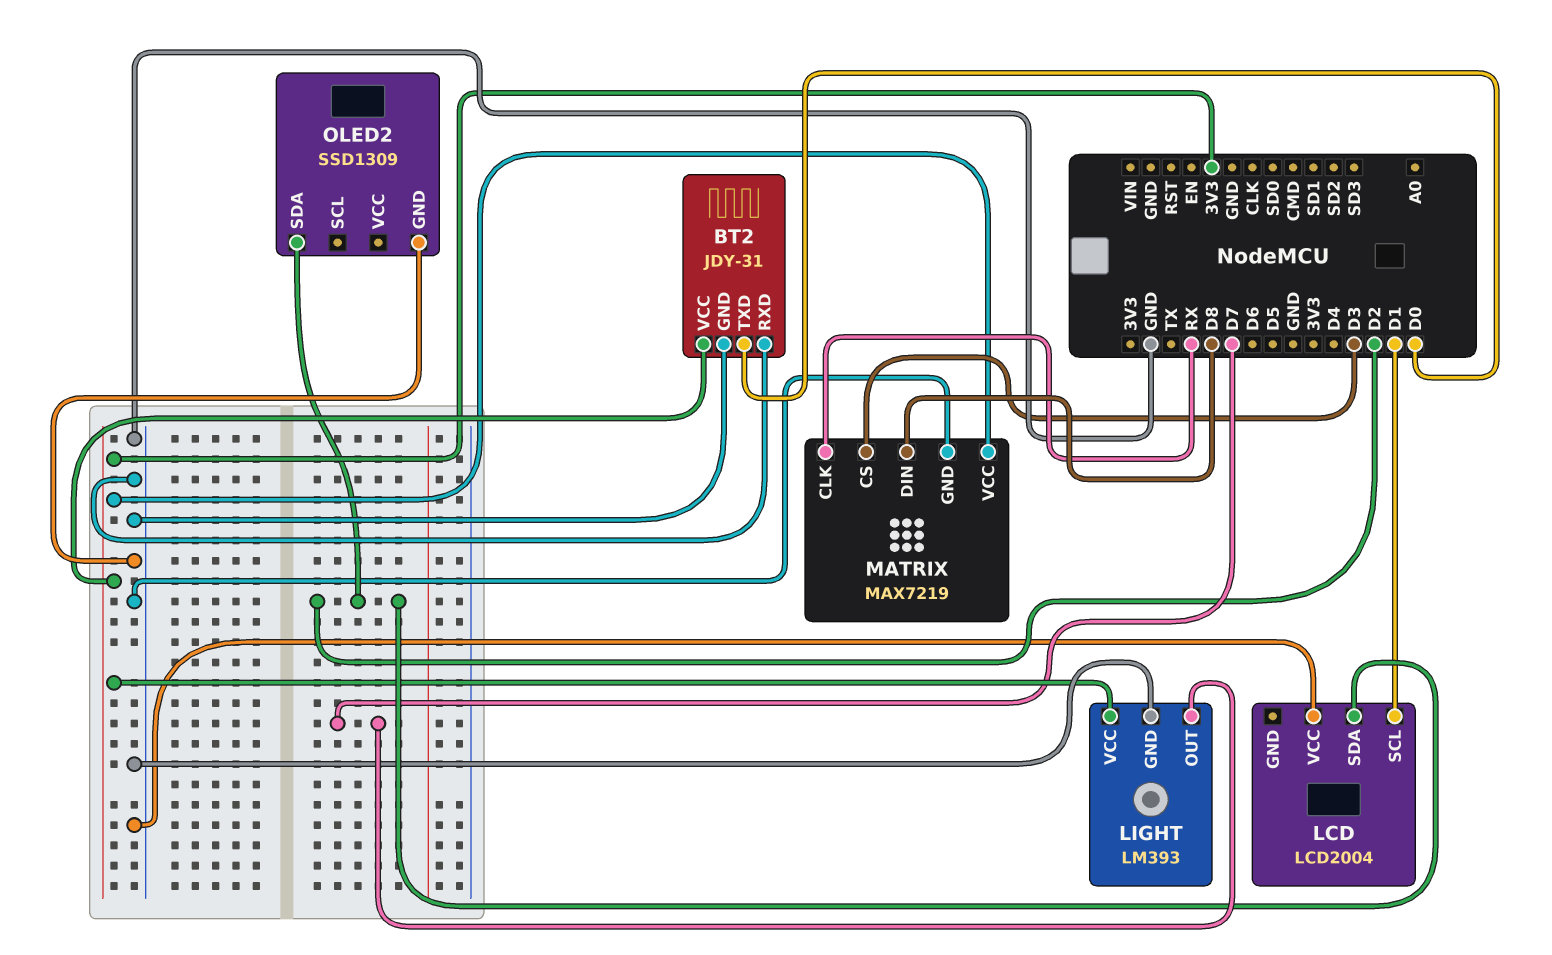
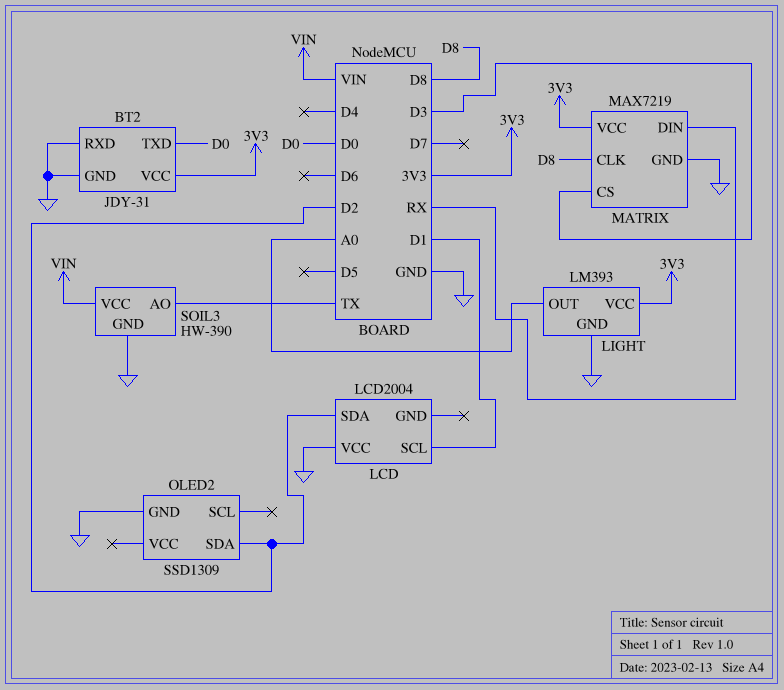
LIGHT pin OUT: D7 -> A0
MATRIX pin CLK: RX -> D8
MATRIX pin DIN: D8 -> RX
SOIL3: none -> HW-390
SOIL3 pin AO: none -> TX
SOIL3 pin GND: none -> GND
SOIL3 pin VCC: none -> VIN

